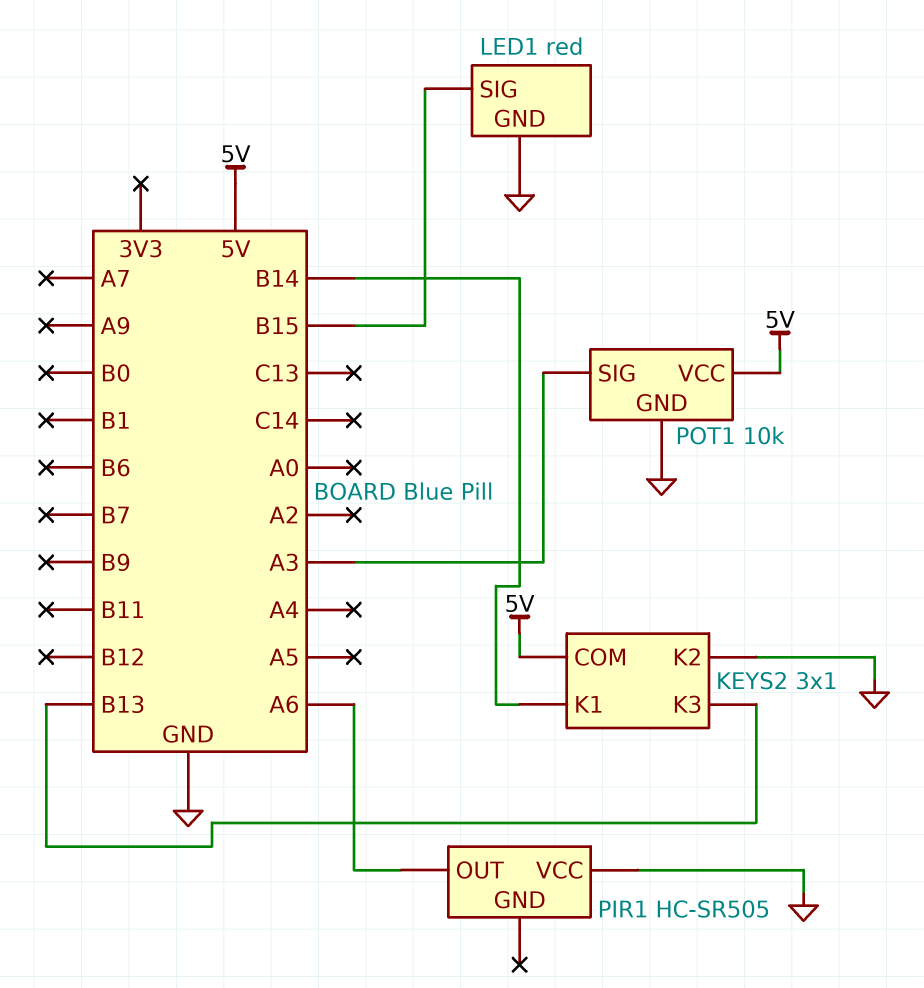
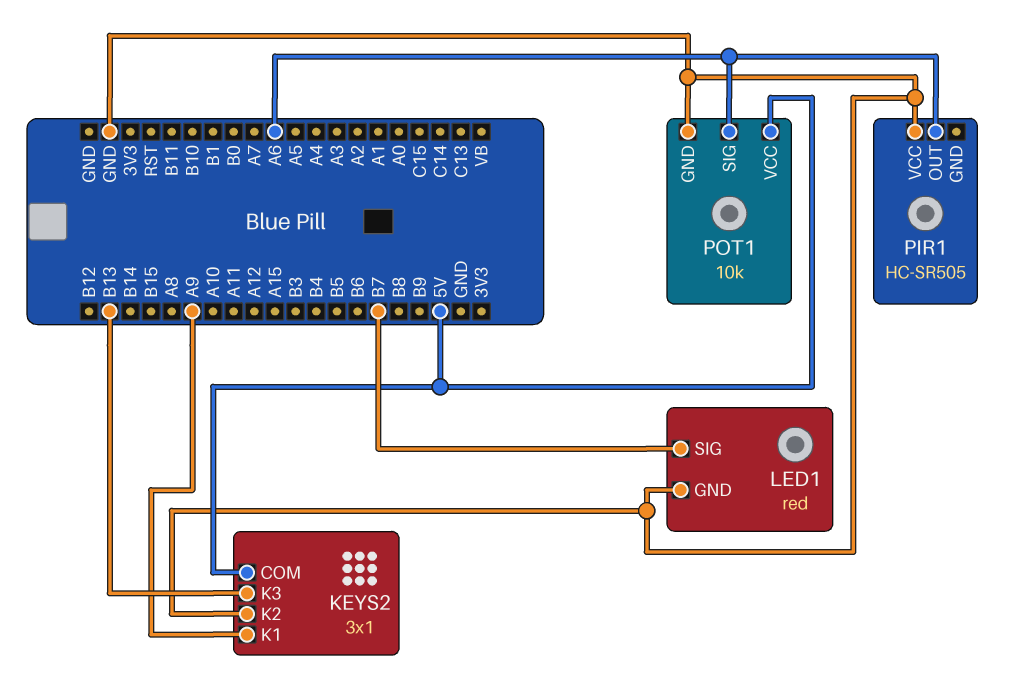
KEYS2 pin K1: B14 -> A9
LED1 pin SIG: B15 -> B7
POT1 pin SIG: A3 -> A6

